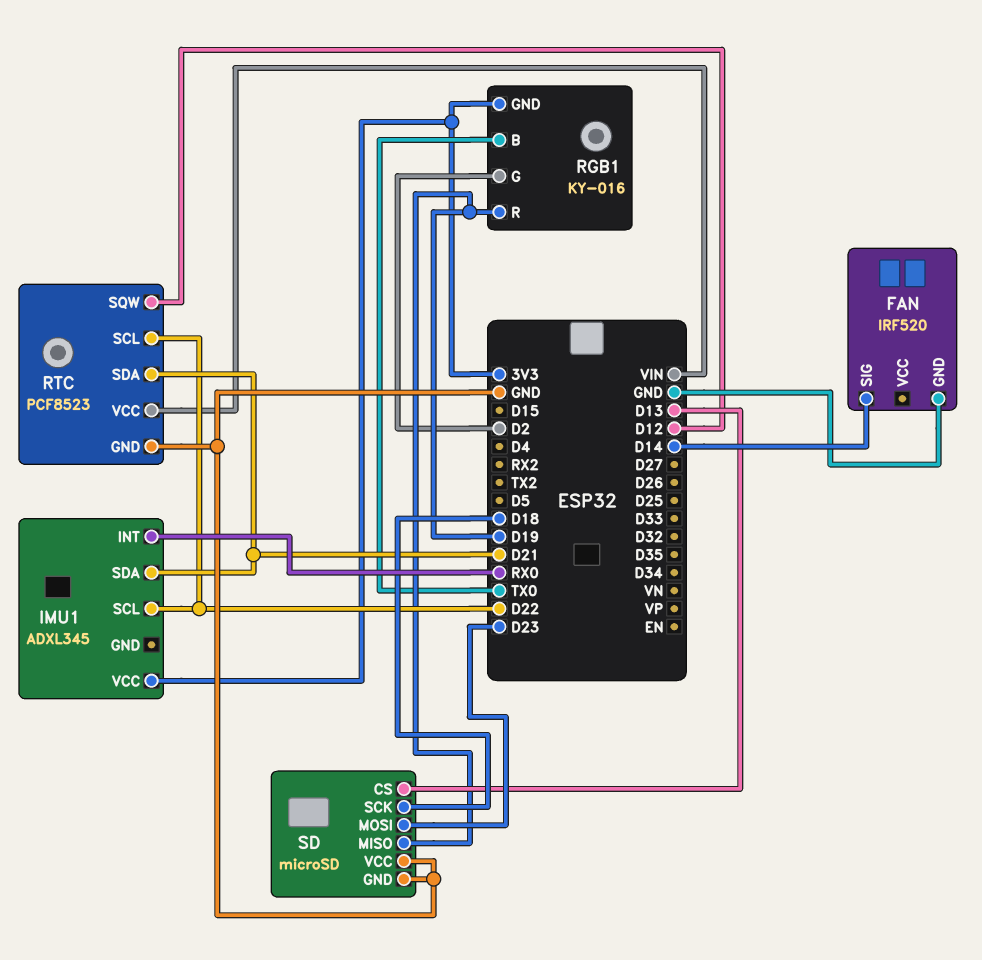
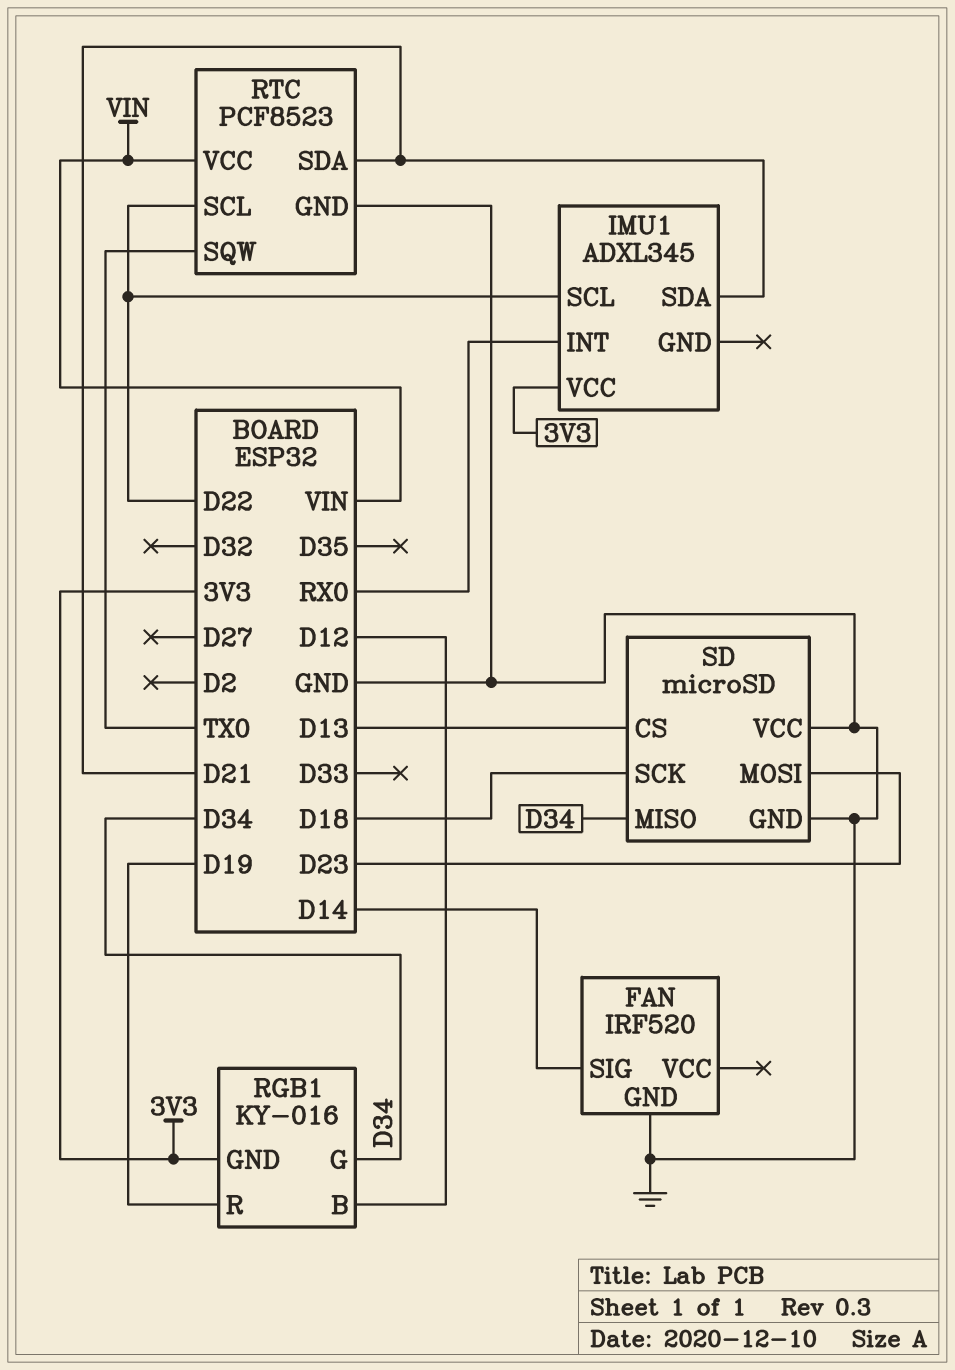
RGB1 pin B: TX0 -> D12
RGB1 pin G: D2 -> D34
RTC pin SQW: D12 -> TX0
SD pin MISO: D19 -> D34

